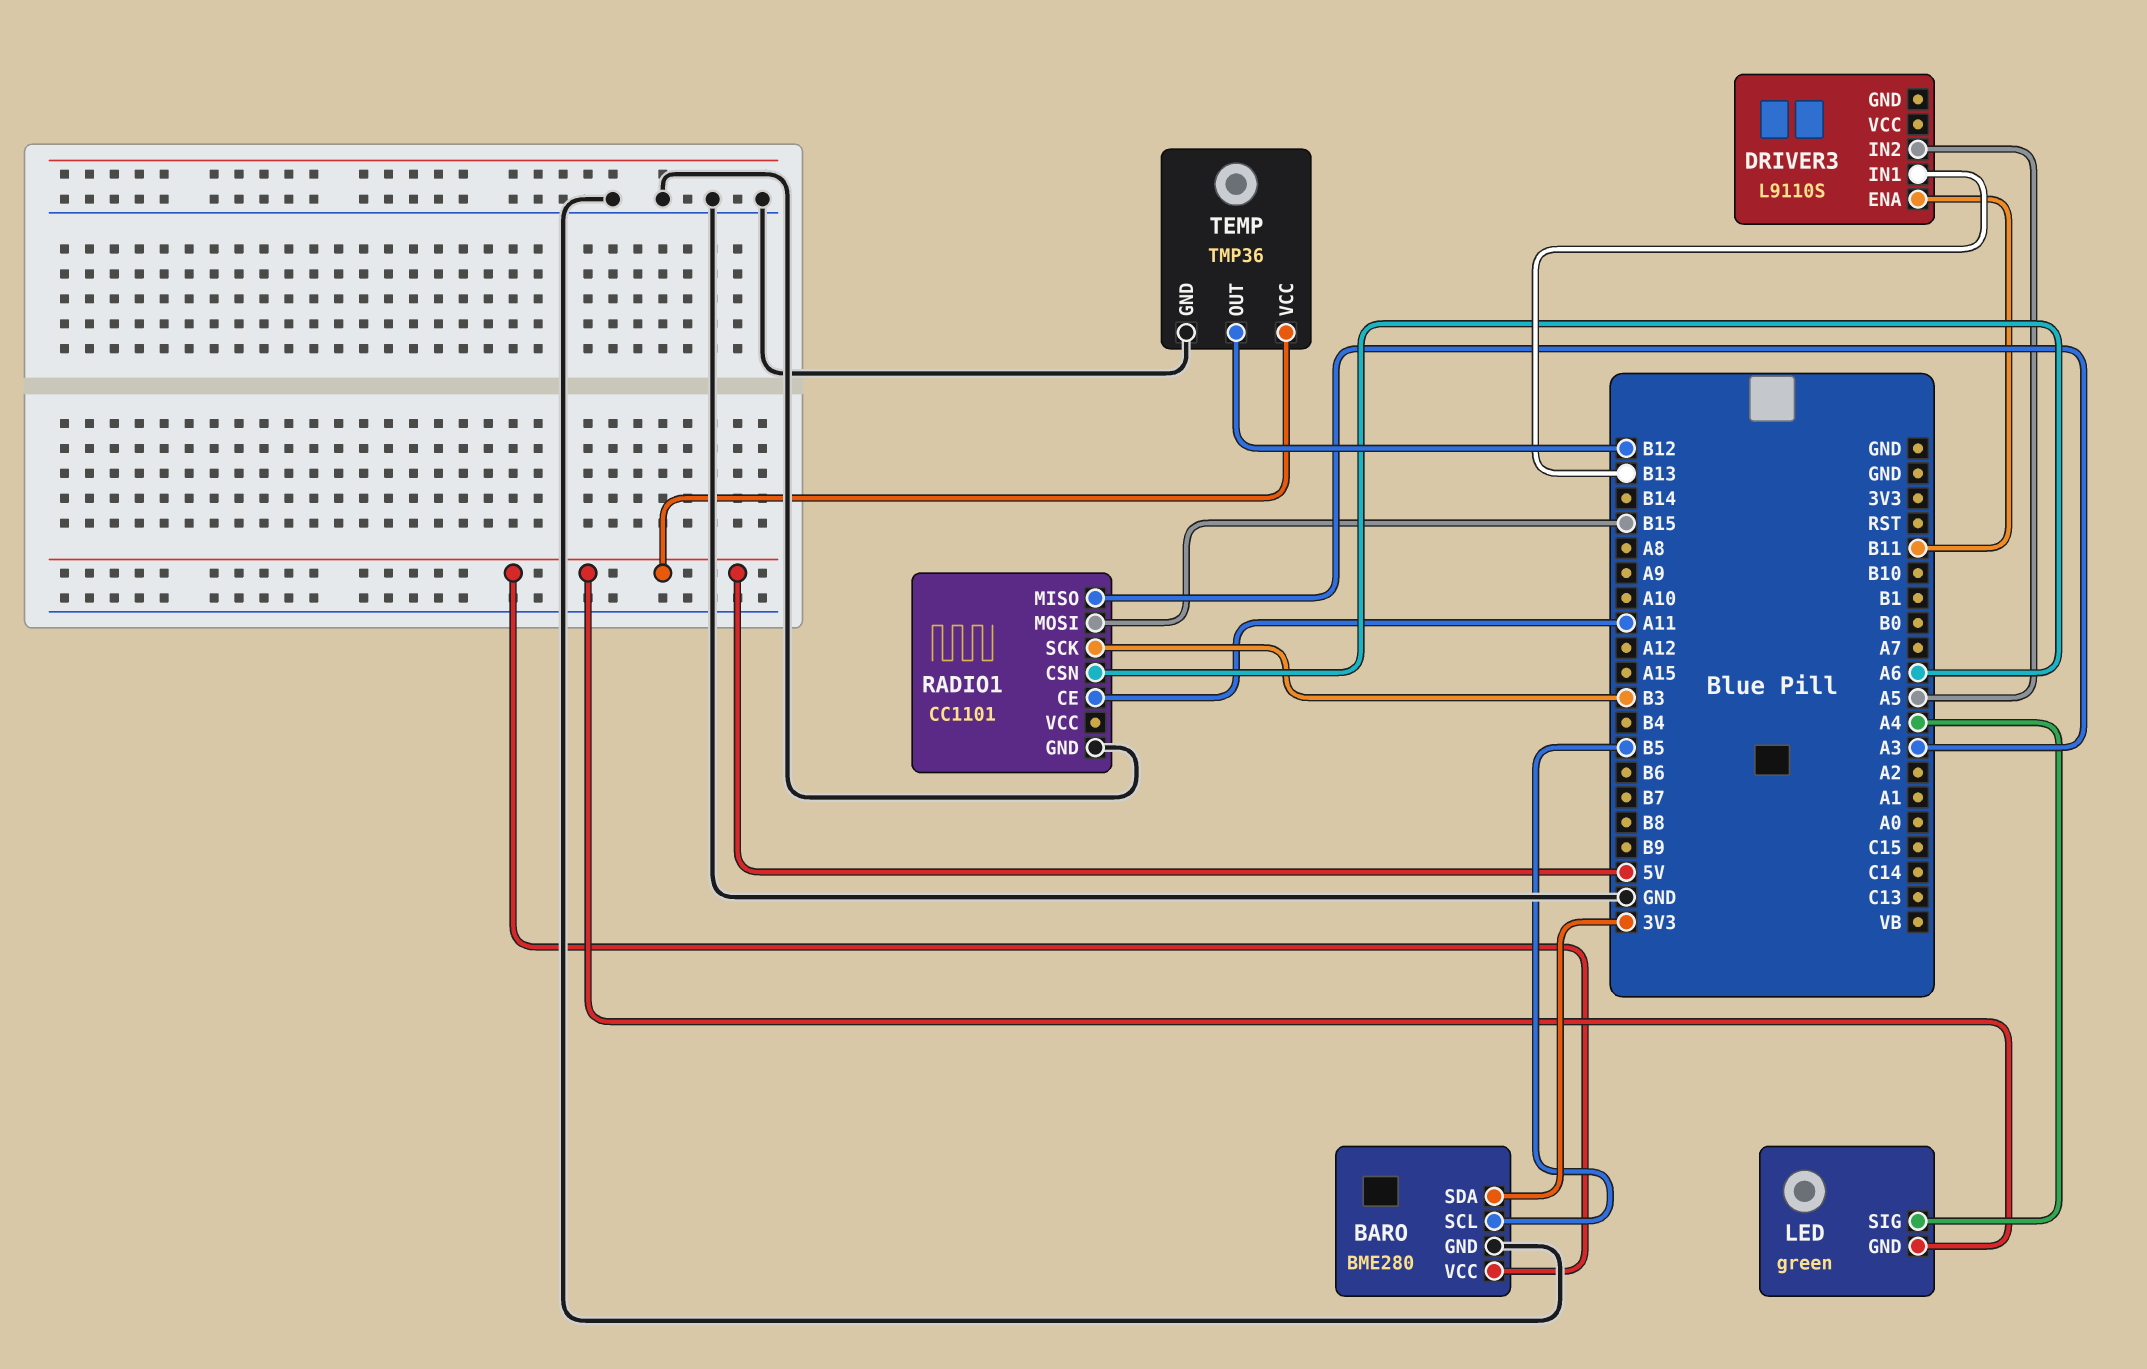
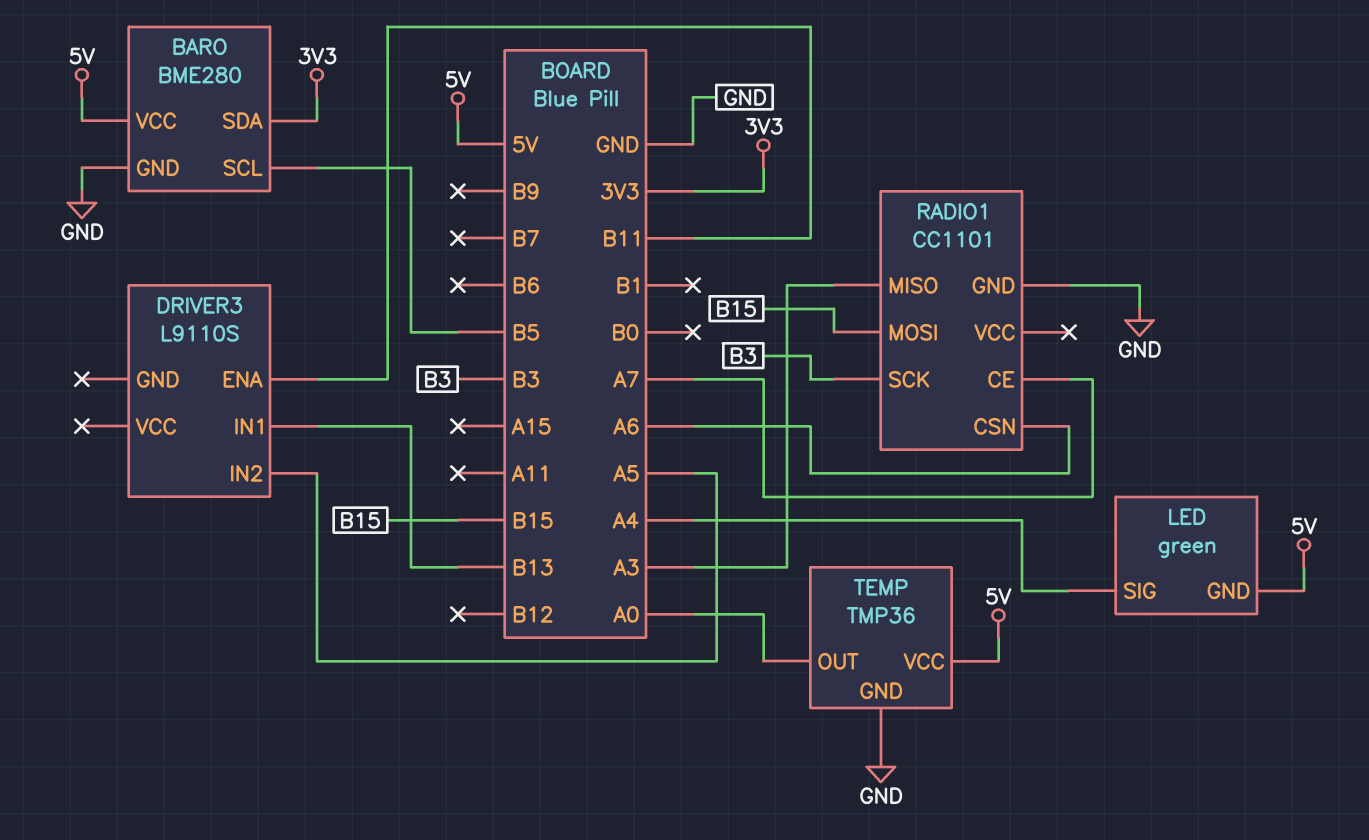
RADIO1 pin CE: A11 -> A7
TEMP pin OUT: B12 -> A0

